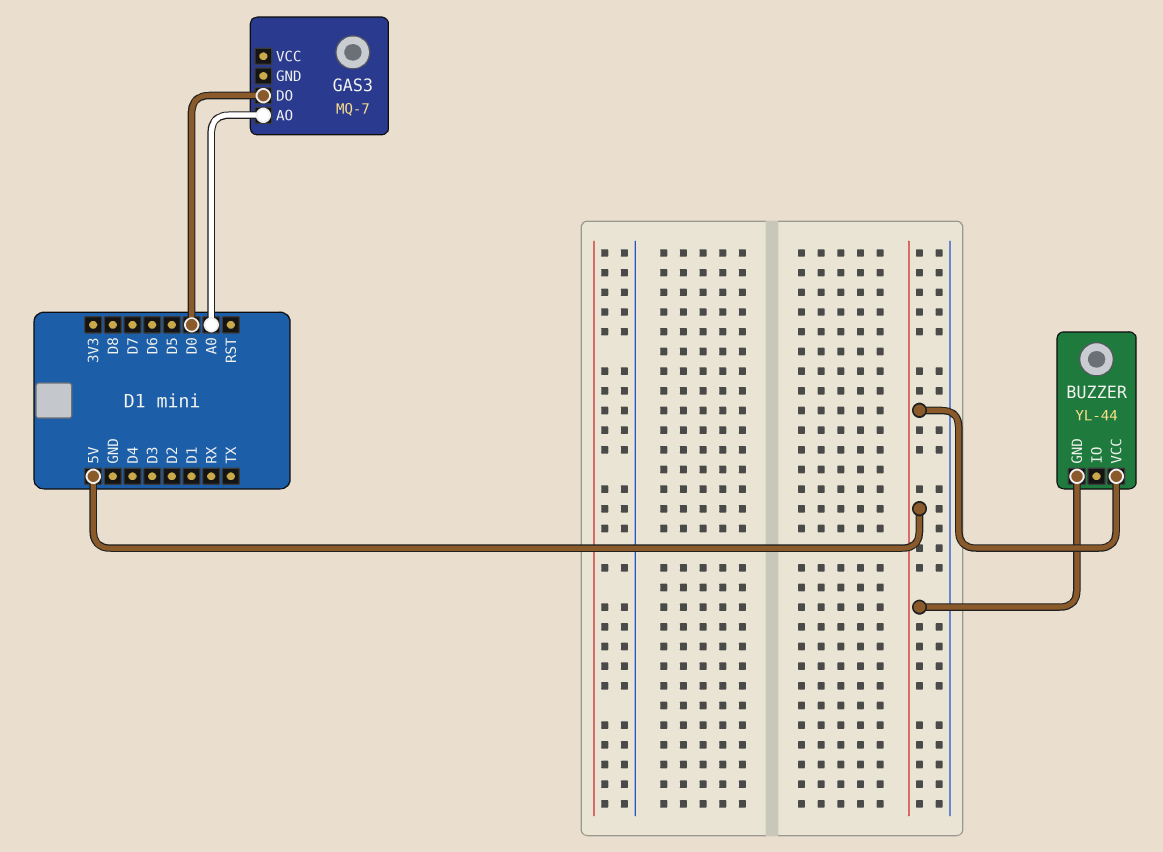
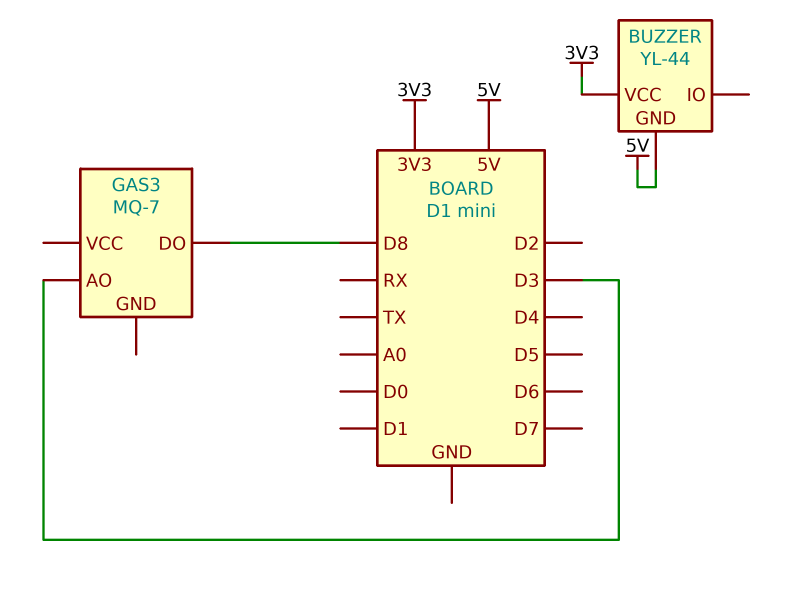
BUZZER pin VCC: 5V -> 3V3
GAS3 pin AO: A0 -> D3
GAS3 pin DO: D0 -> D8

